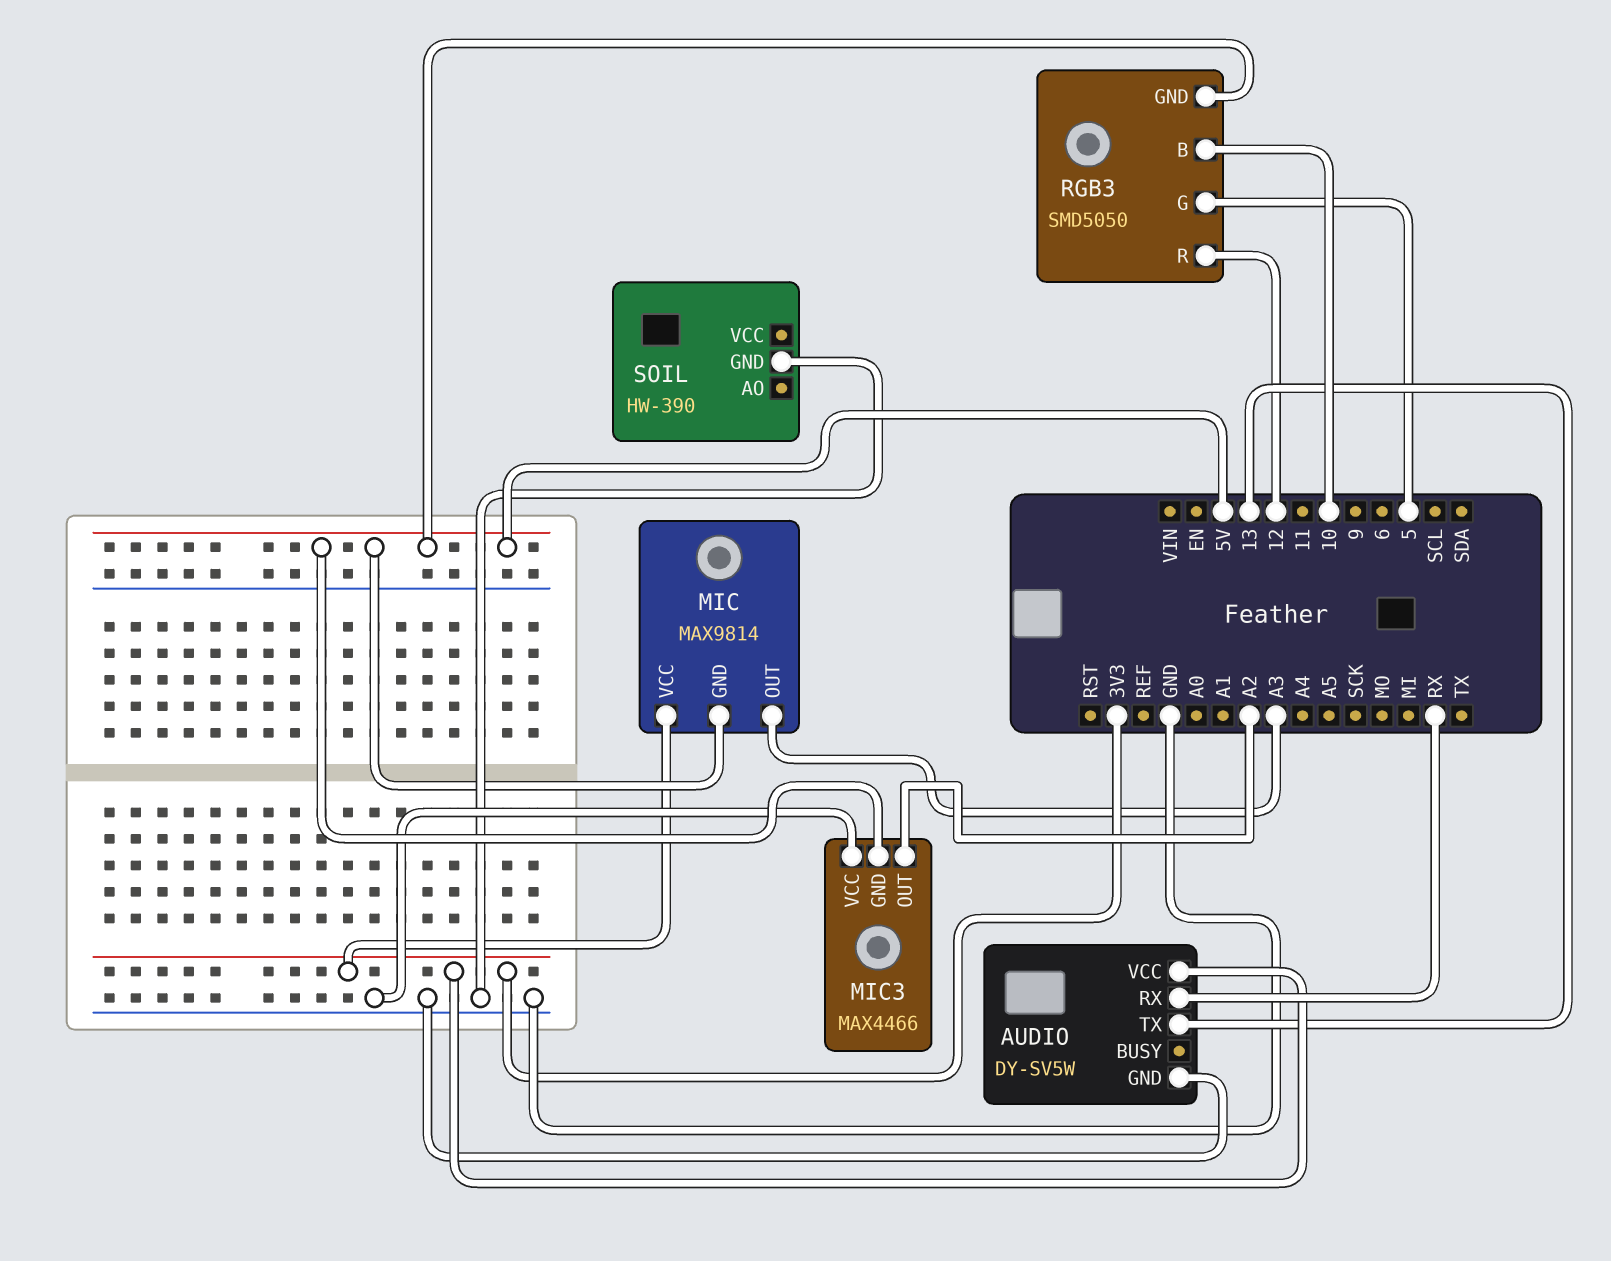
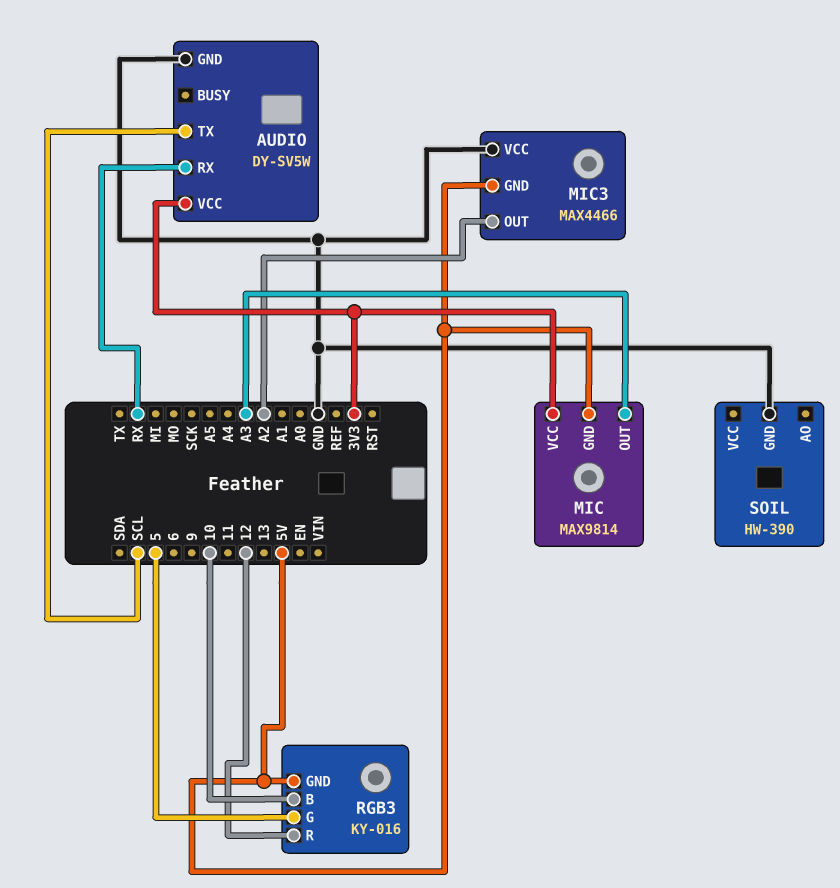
AUDIO pin TX: 13 -> SCL
RGB3: SMD5050 -> KY-016

